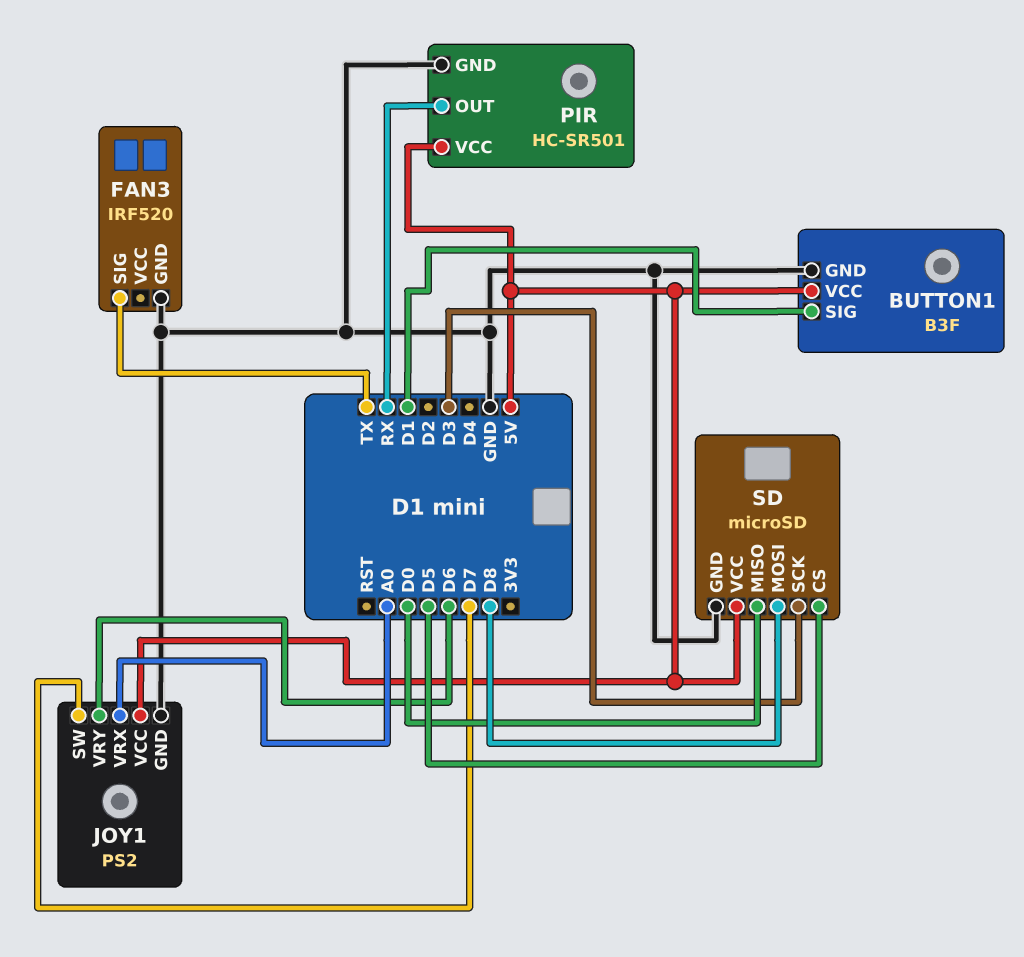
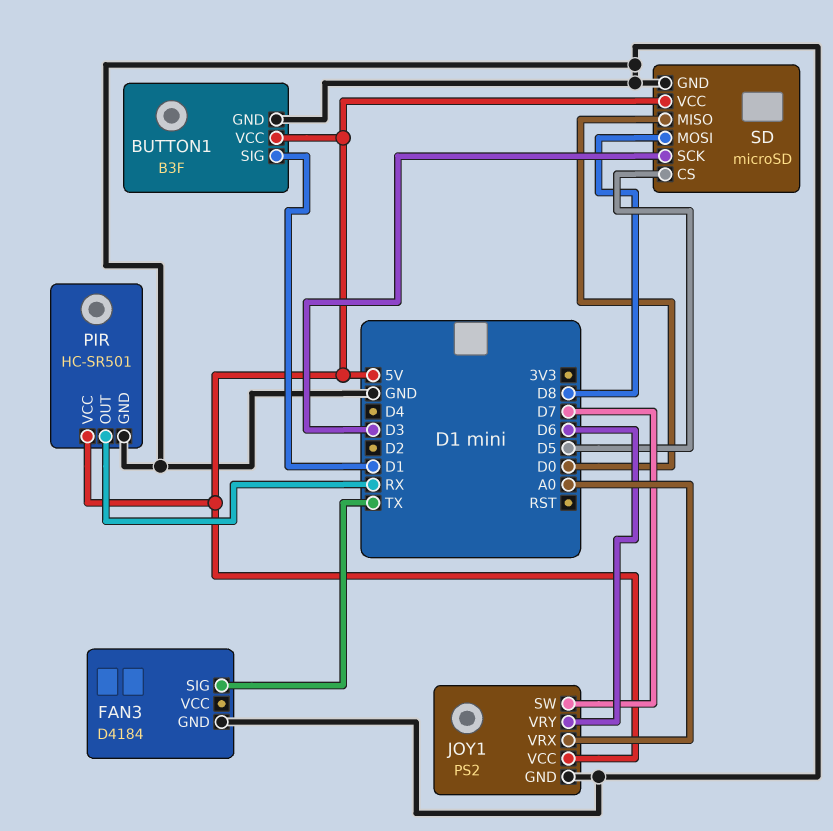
FAN3: IRF520 -> D4184

